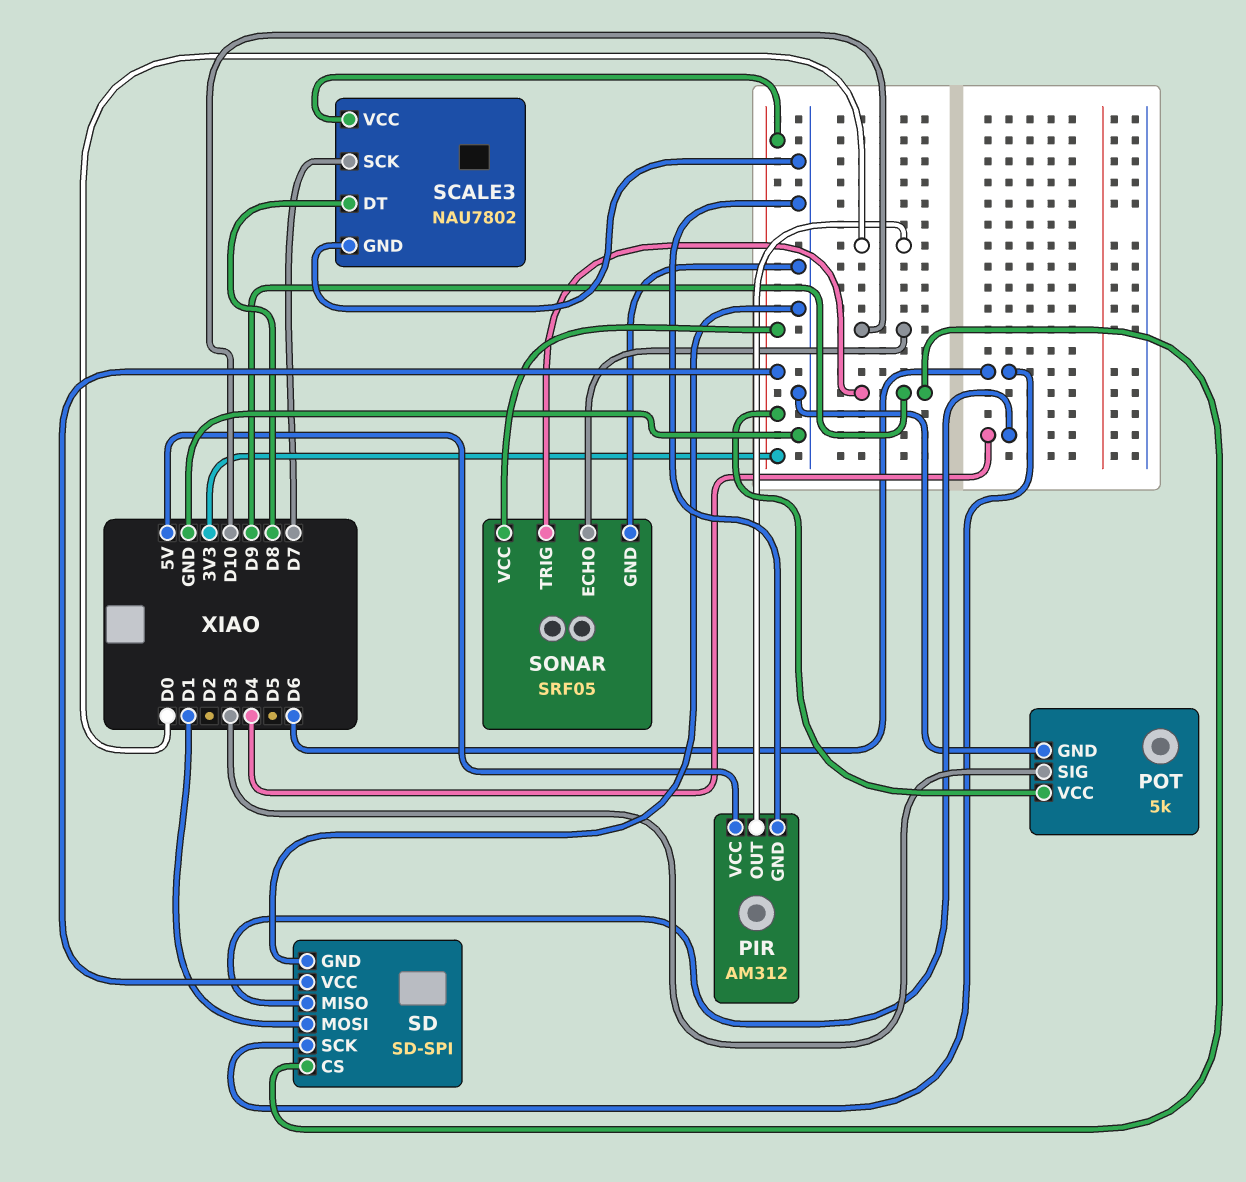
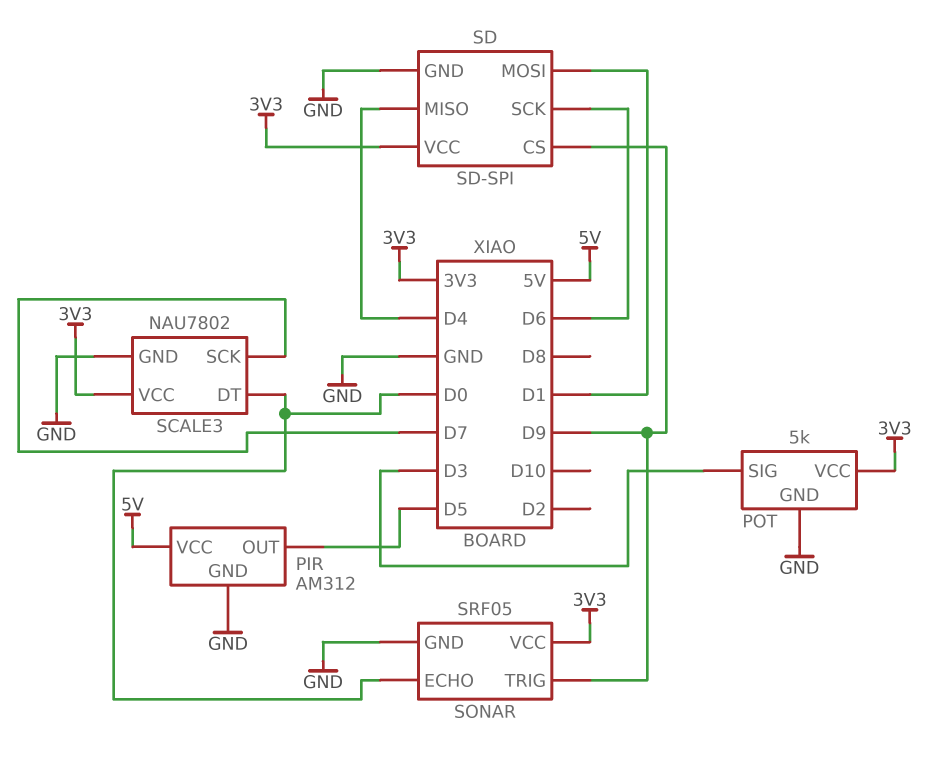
PIR pin OUT: D0 -> D5
SCALE3 pin DT: D8 -> D0
SONAR pin ECHO: D10 -> D0

